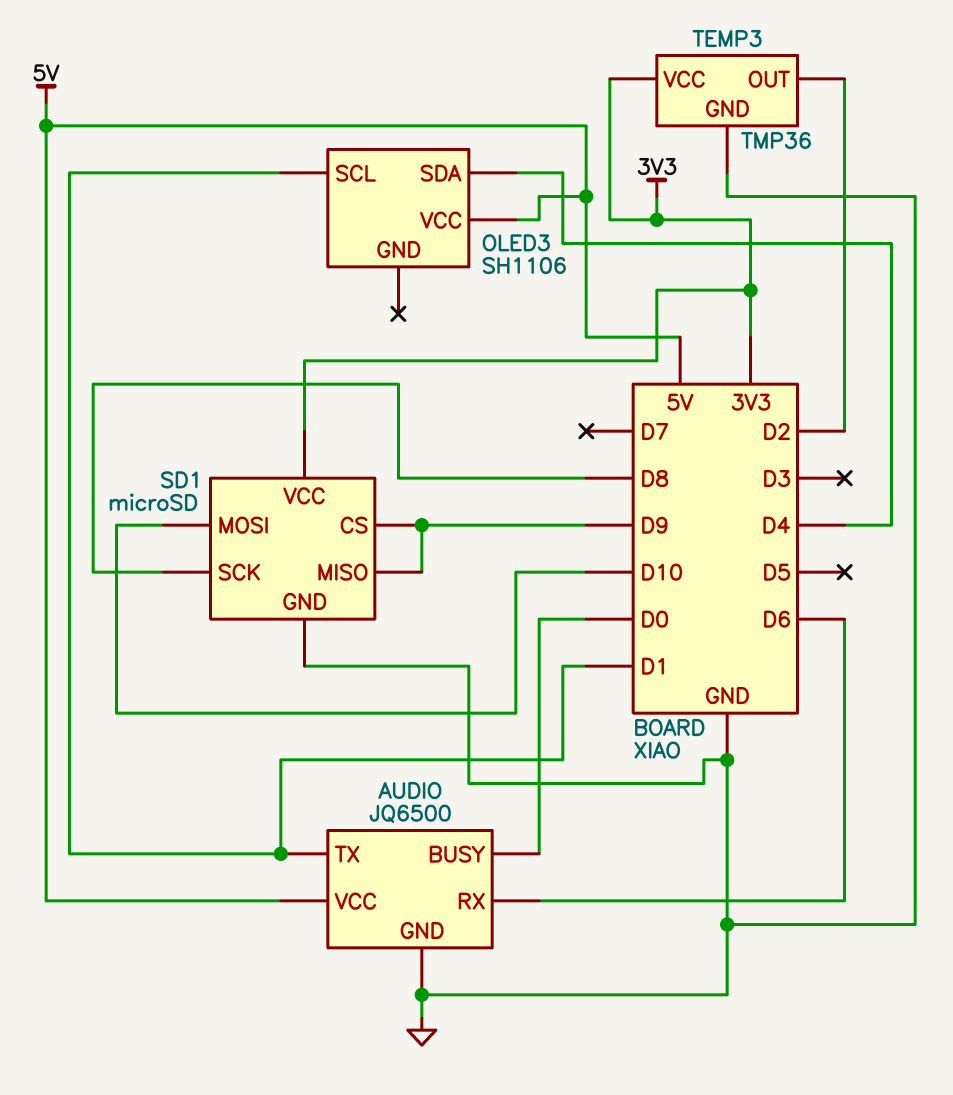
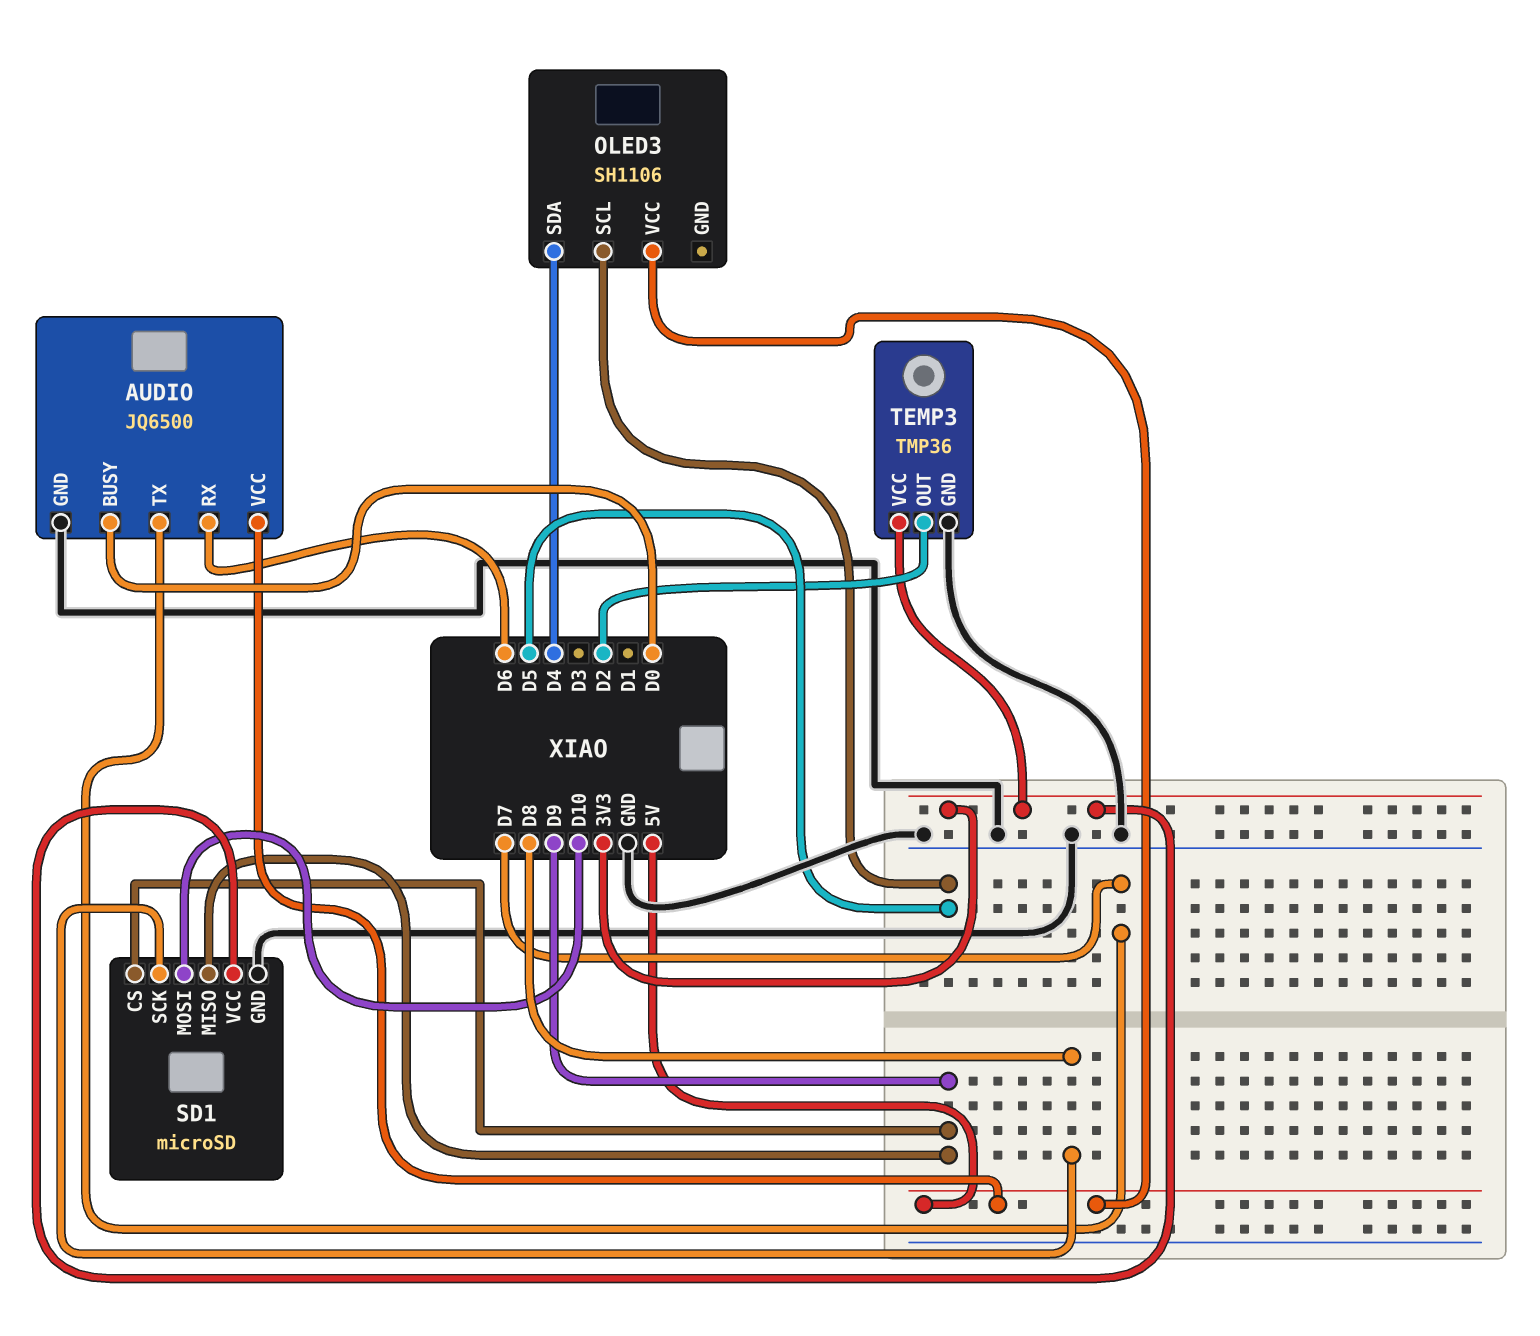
AUDIO pin TX: D1 -> D7
OLED3 pin SCL: D1 -> D5

